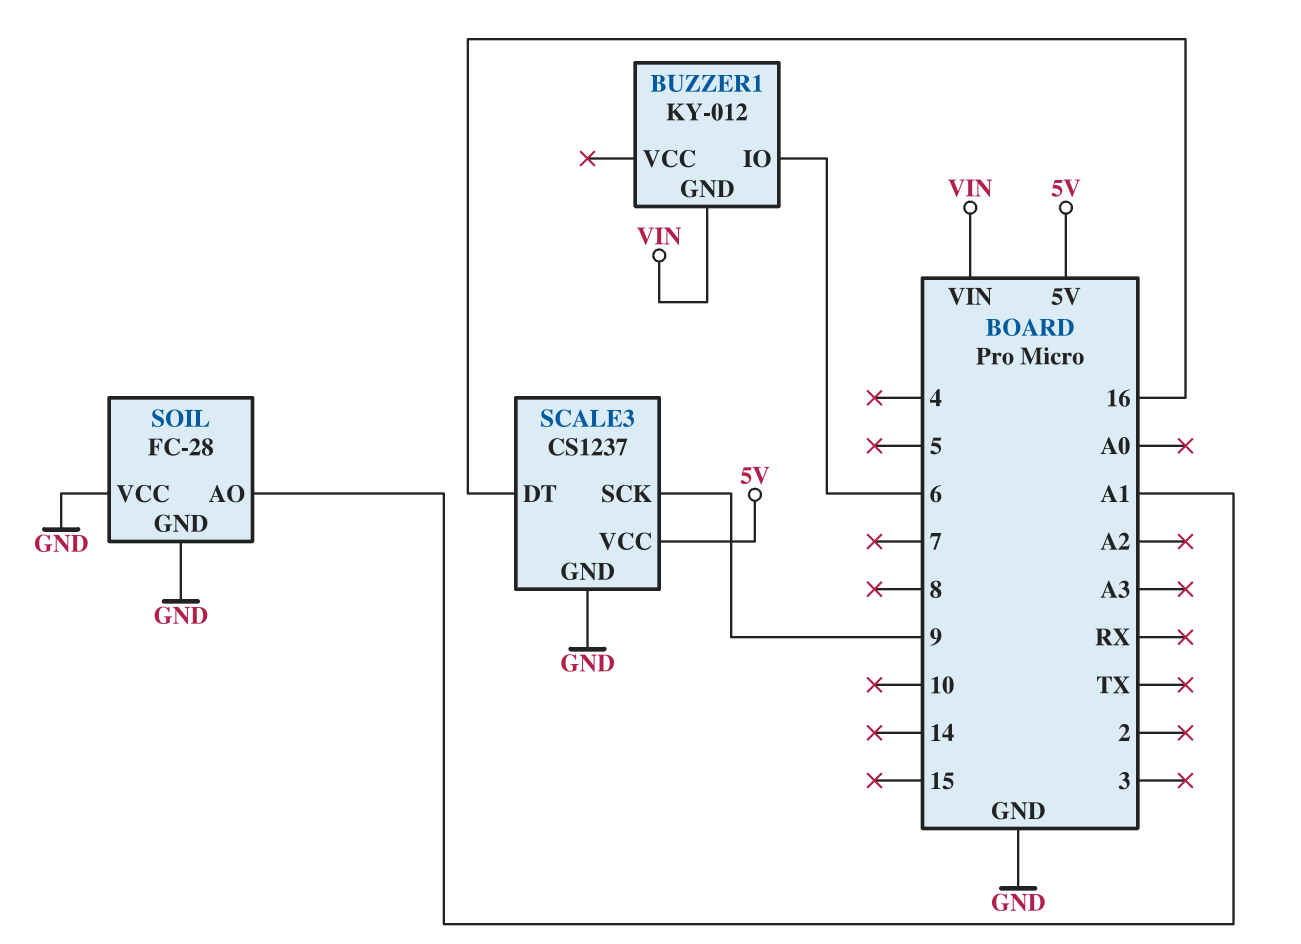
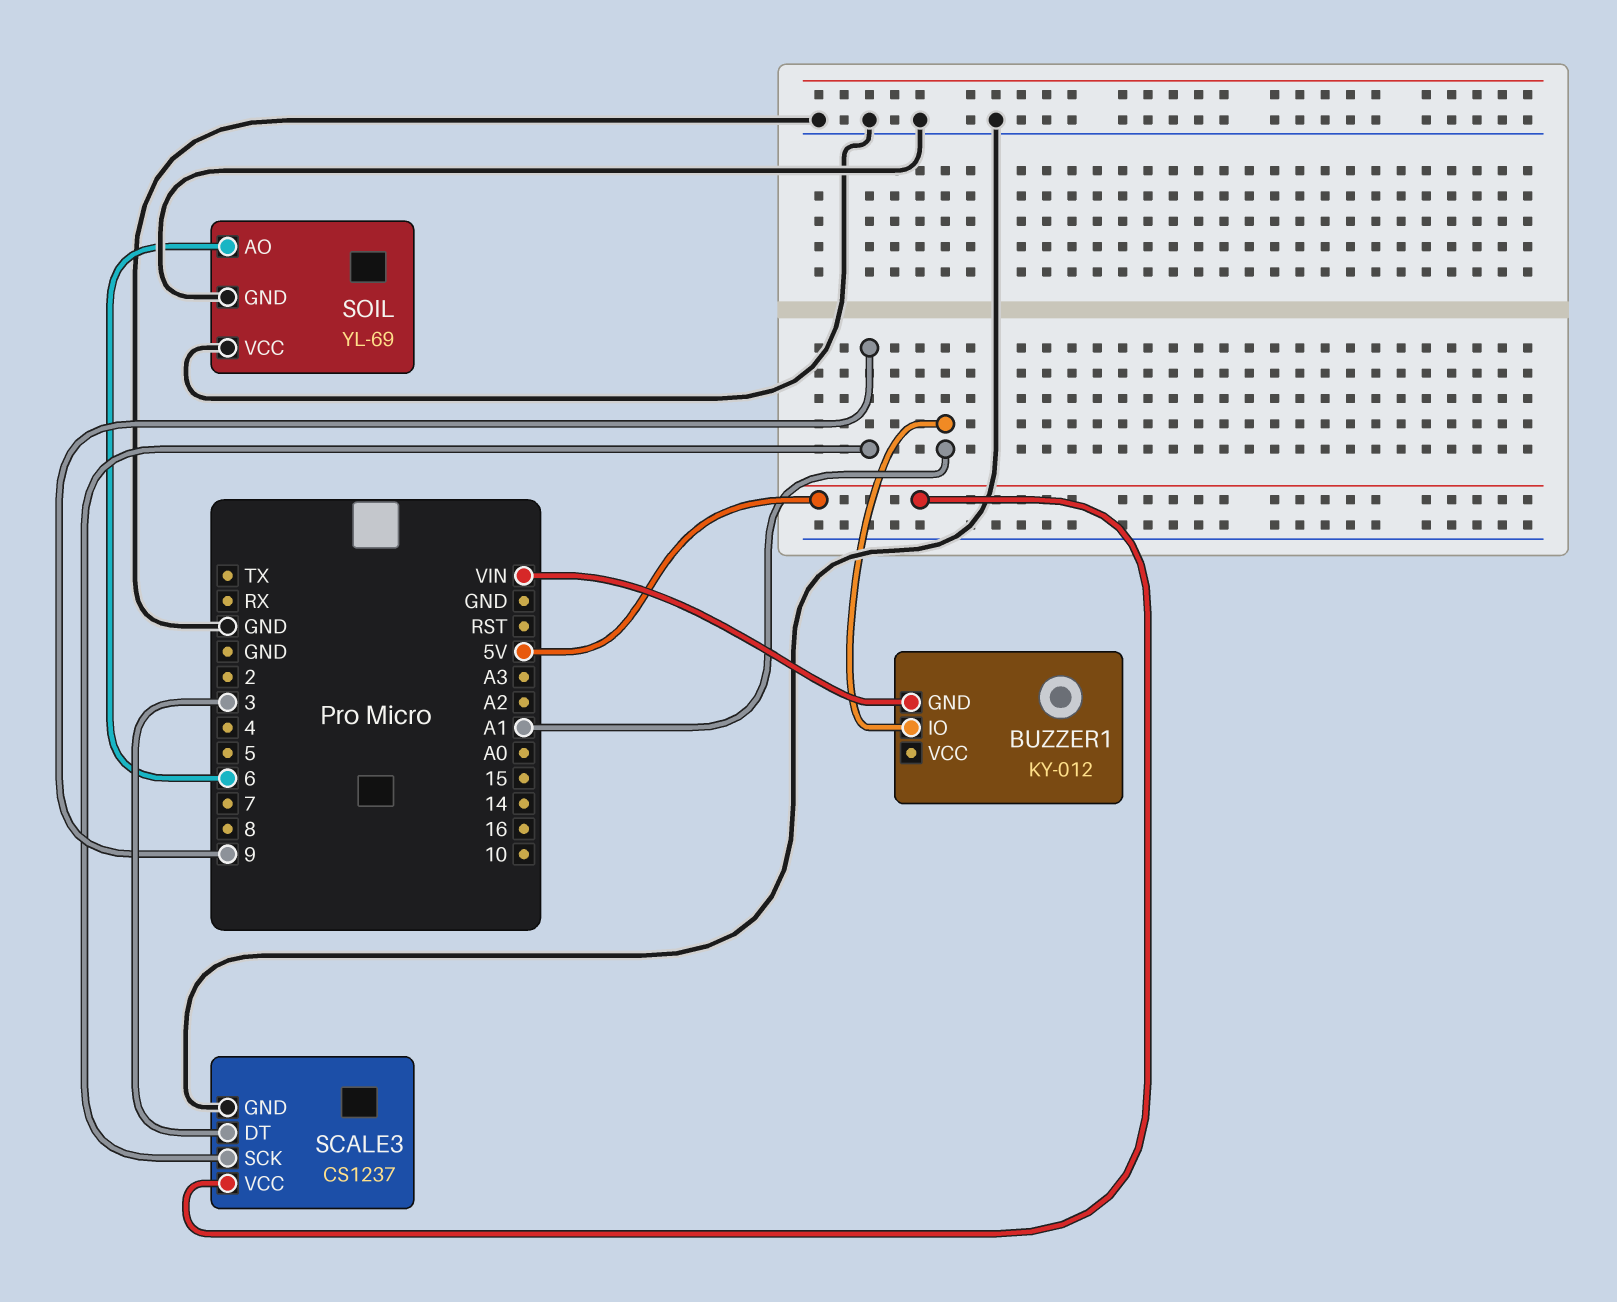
BUZZER1 pin IO: 6 -> A1
SCALE3 pin DT: 16 -> 3
SOIL: FC-28 -> YL-69
SOIL pin AO: A1 -> 6

